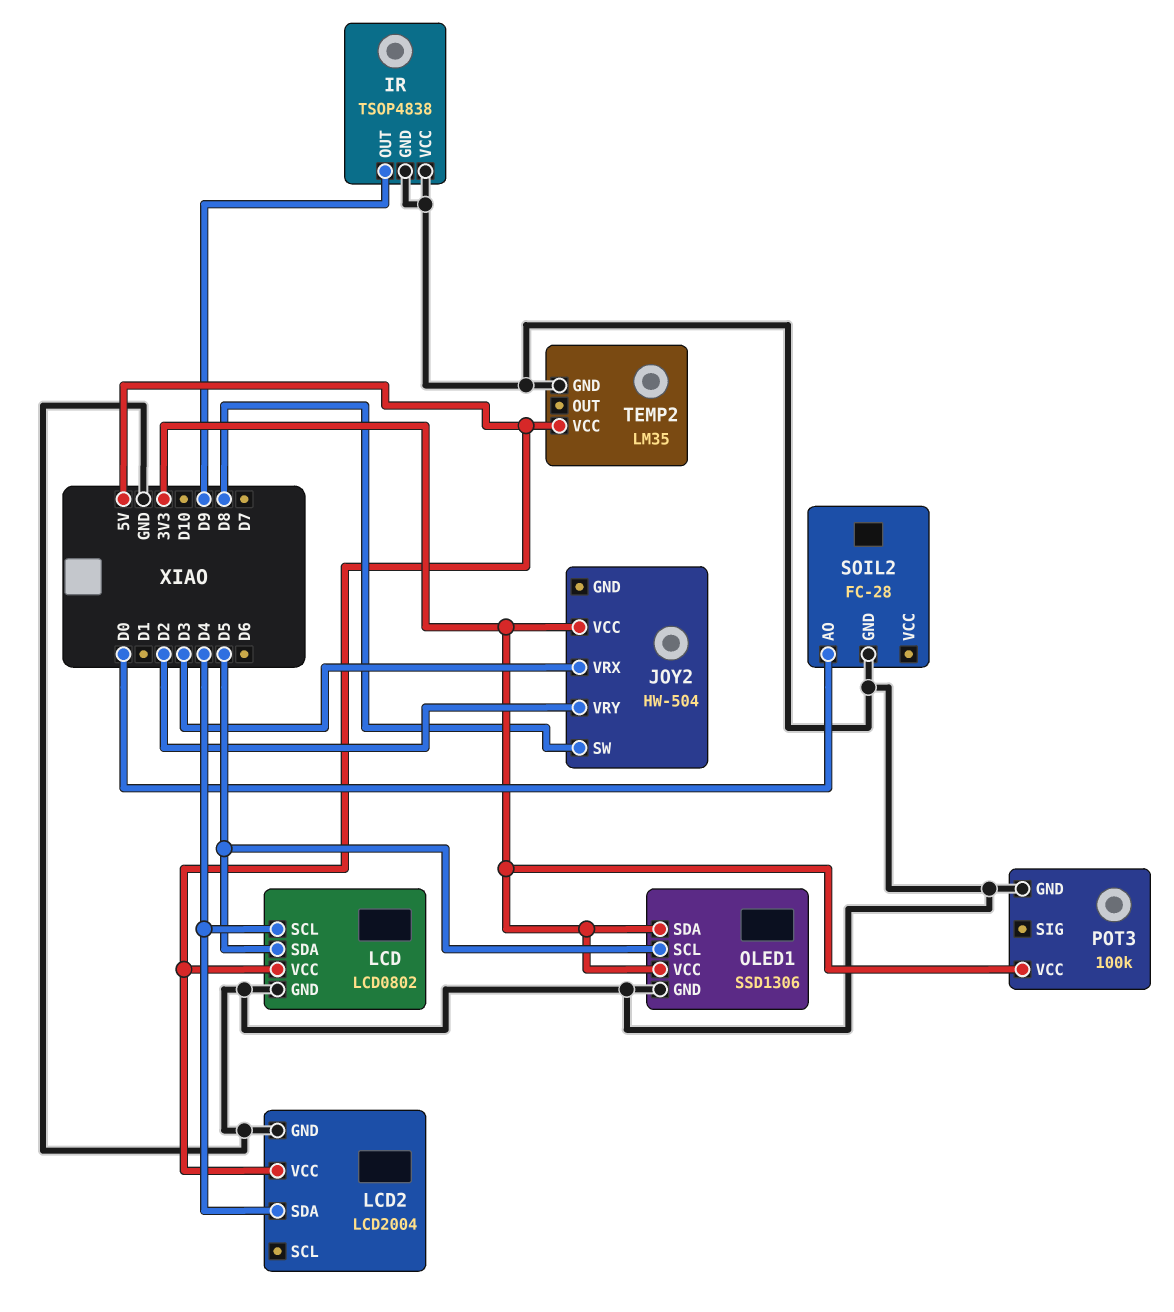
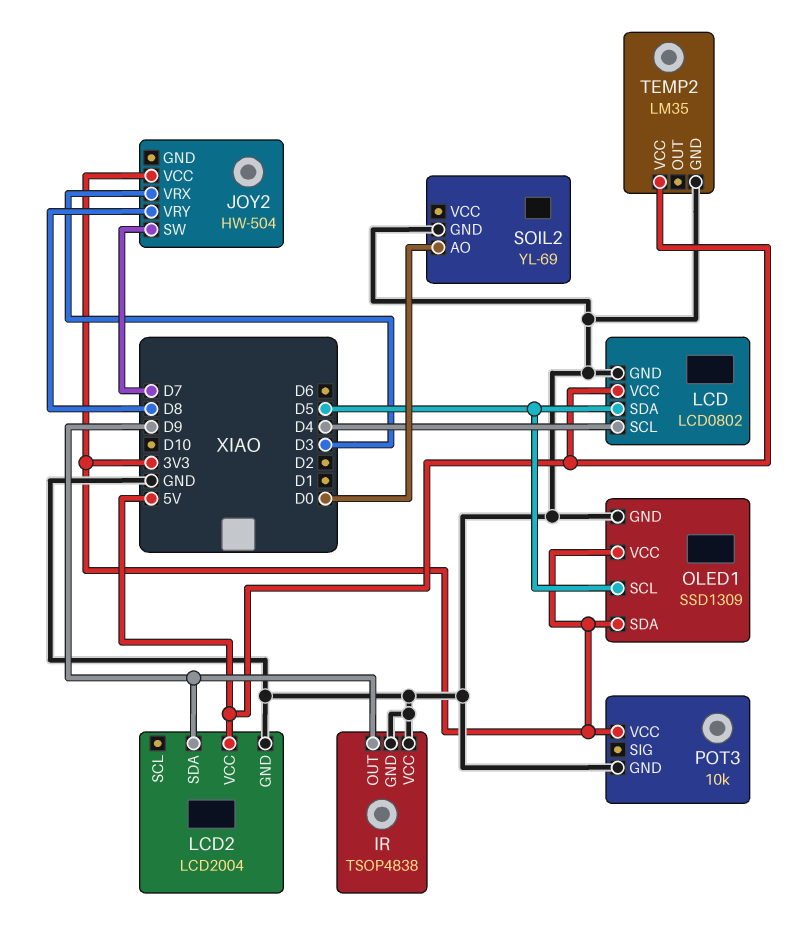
JOY2 pin SW: D8 -> D7
JOY2 pin VRY: D2 -> D8
LCD2 pin SDA: D4 -> D9
OLED1: SSD1306 -> SSD1309
POT3: 100k -> 10k
SOIL2: FC-28 -> YL-69

